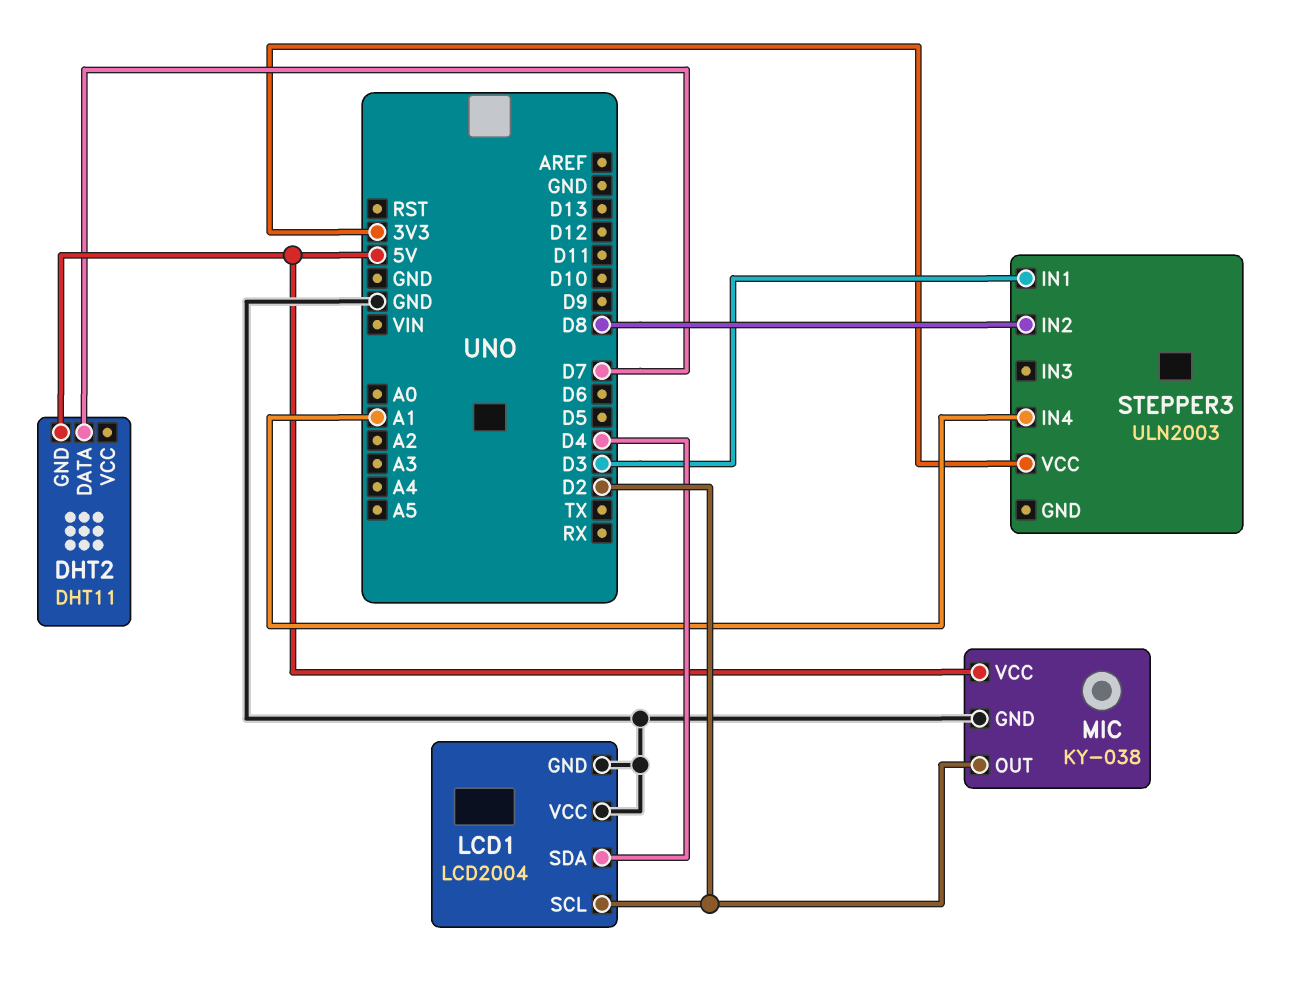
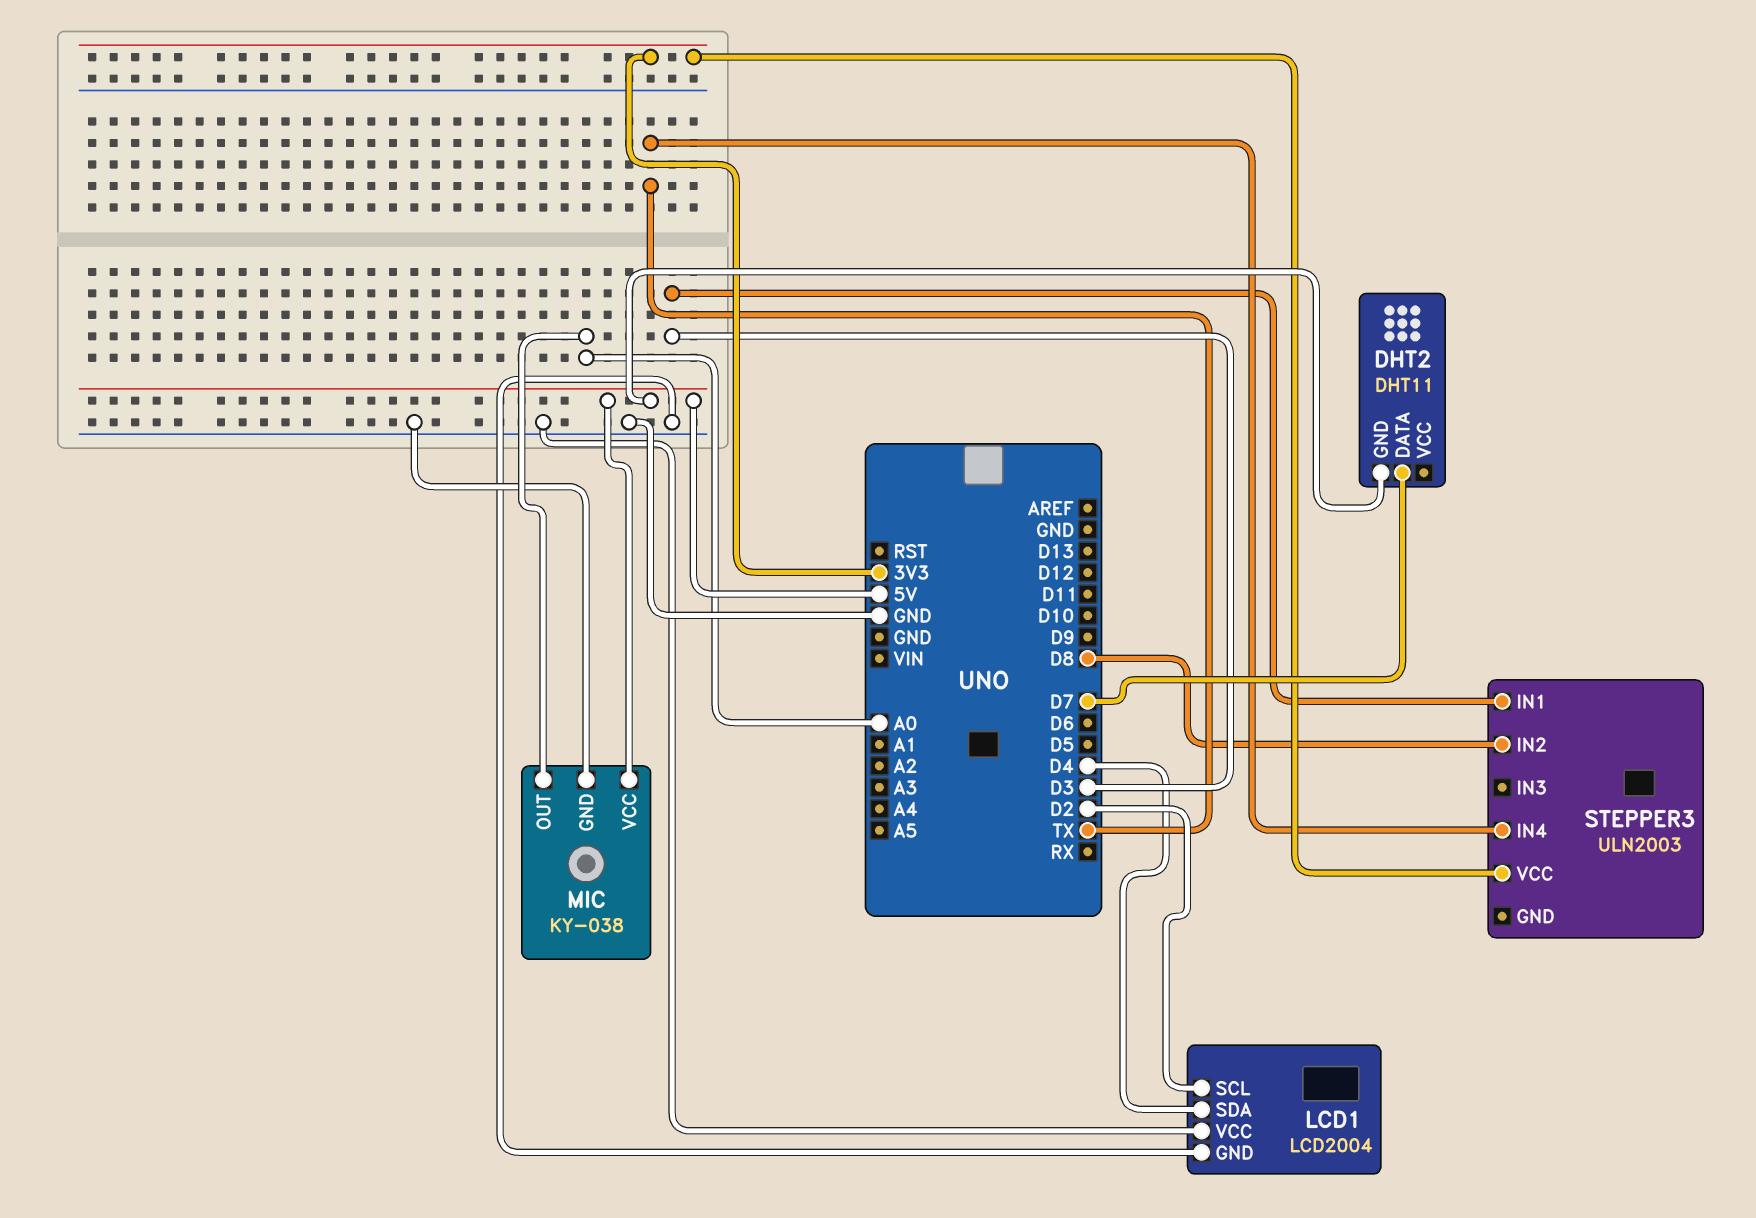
MIC pin OUT: D2 -> A0
STEPPER3 pin IN4: A1 -> TX

